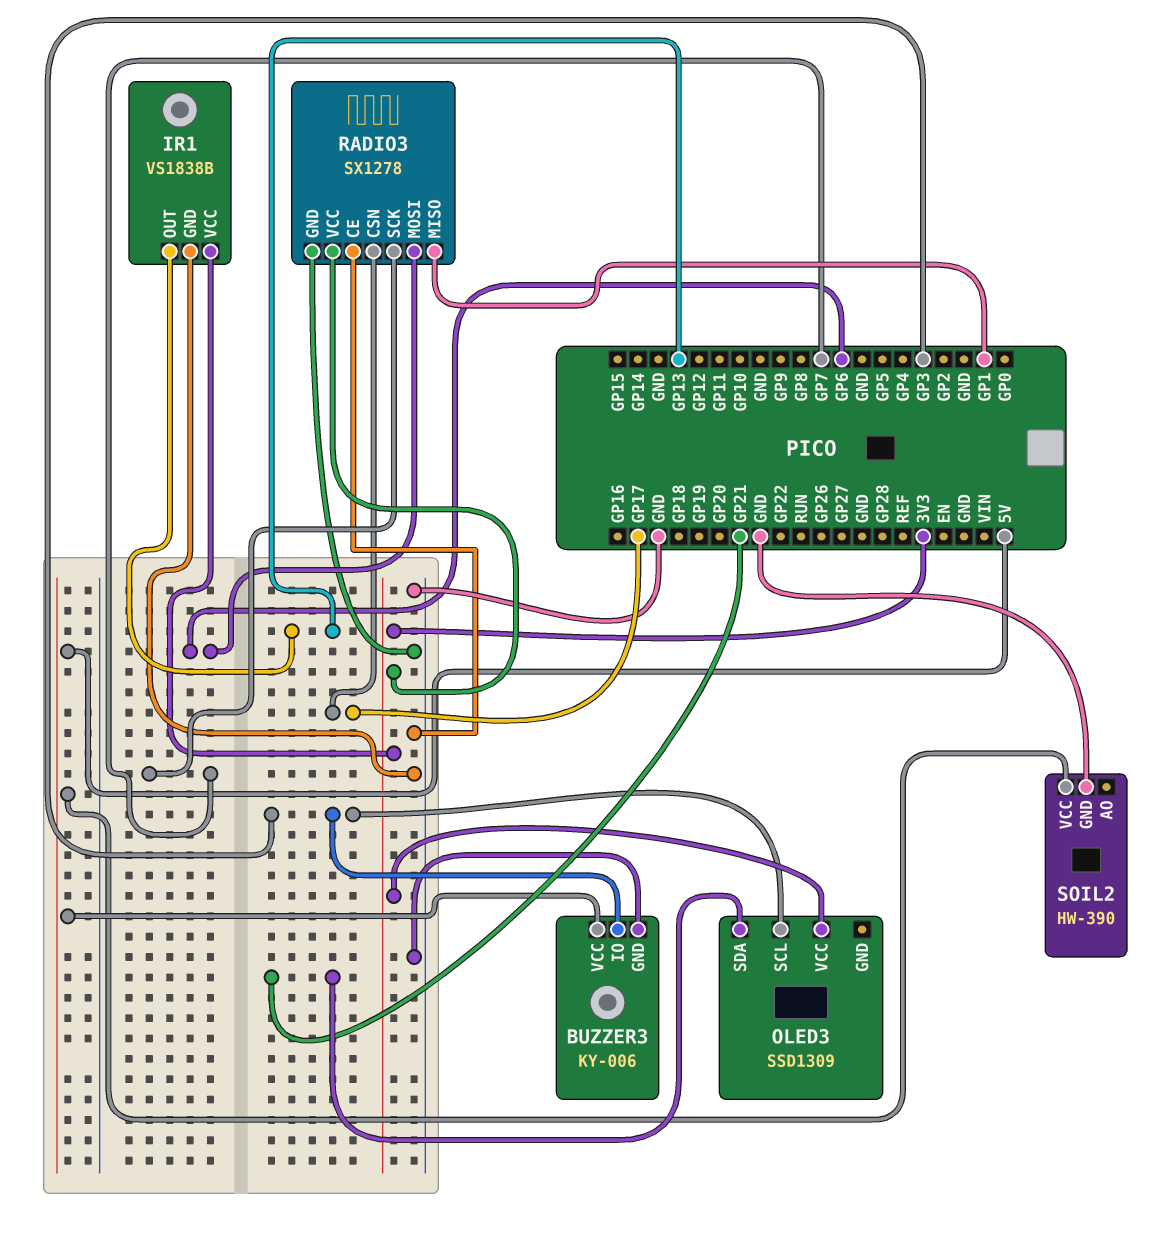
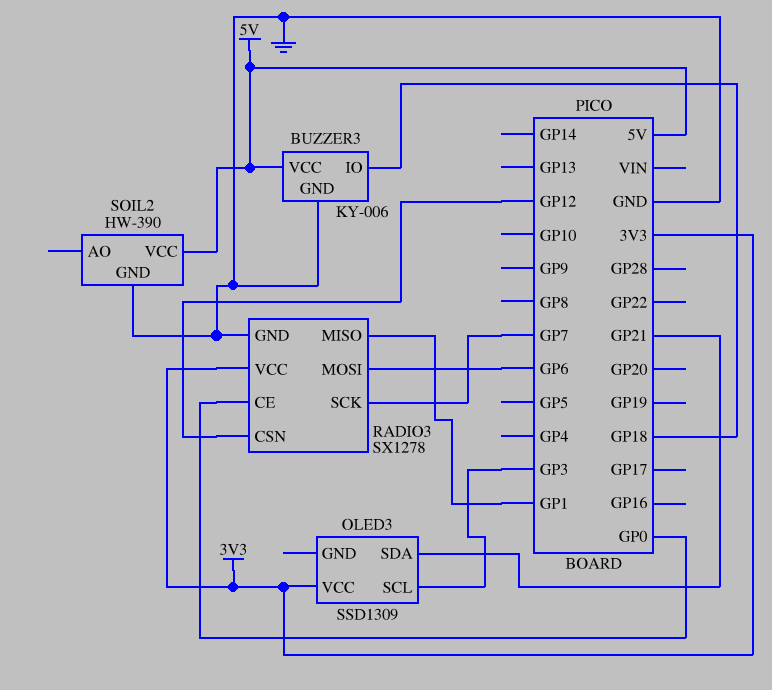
BUZZER3 pin IO: GP3 -> GP18
IR1: VS1838B -> none
IR1 pin GND: GND -> none
IR1 pin OUT: GP13 -> none
IR1 pin VCC: 3V3 -> none
RADIO3 pin CE: GND -> GP0
RADIO3 pin CSN: GP17 -> GP12

